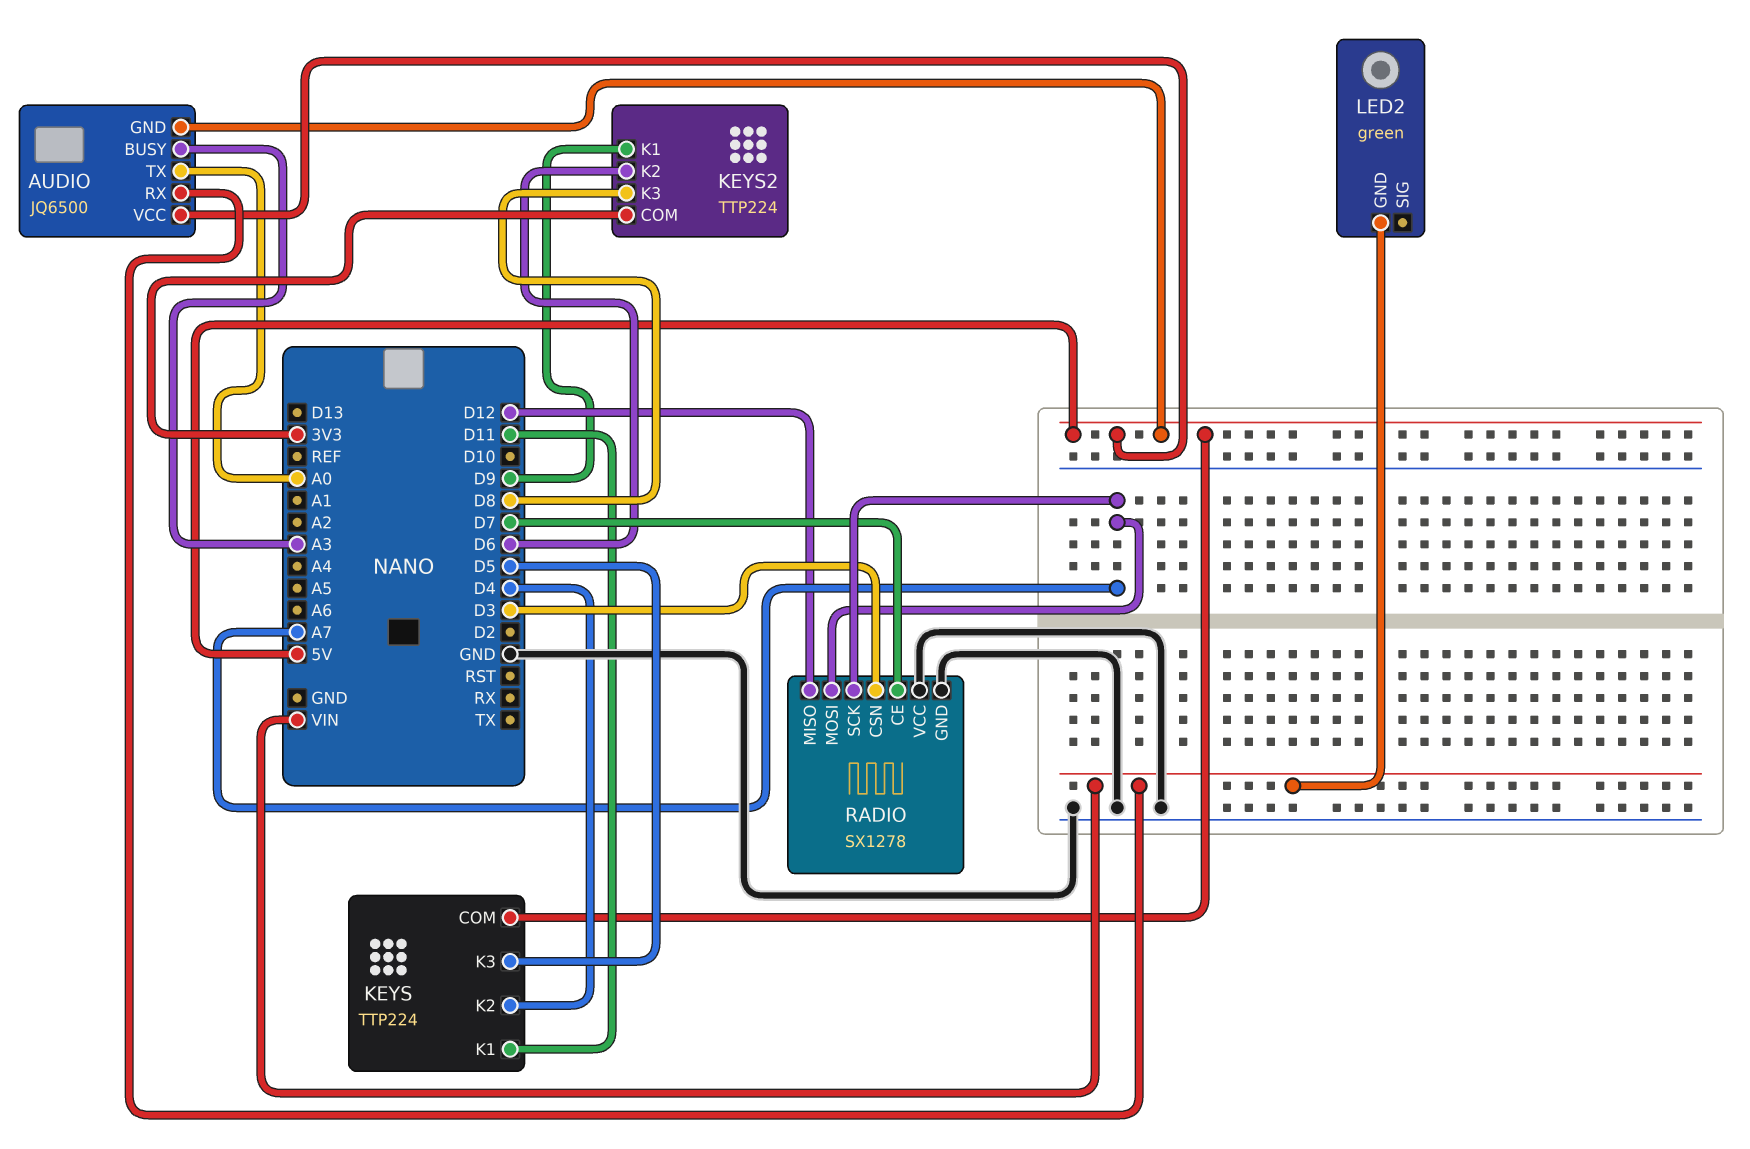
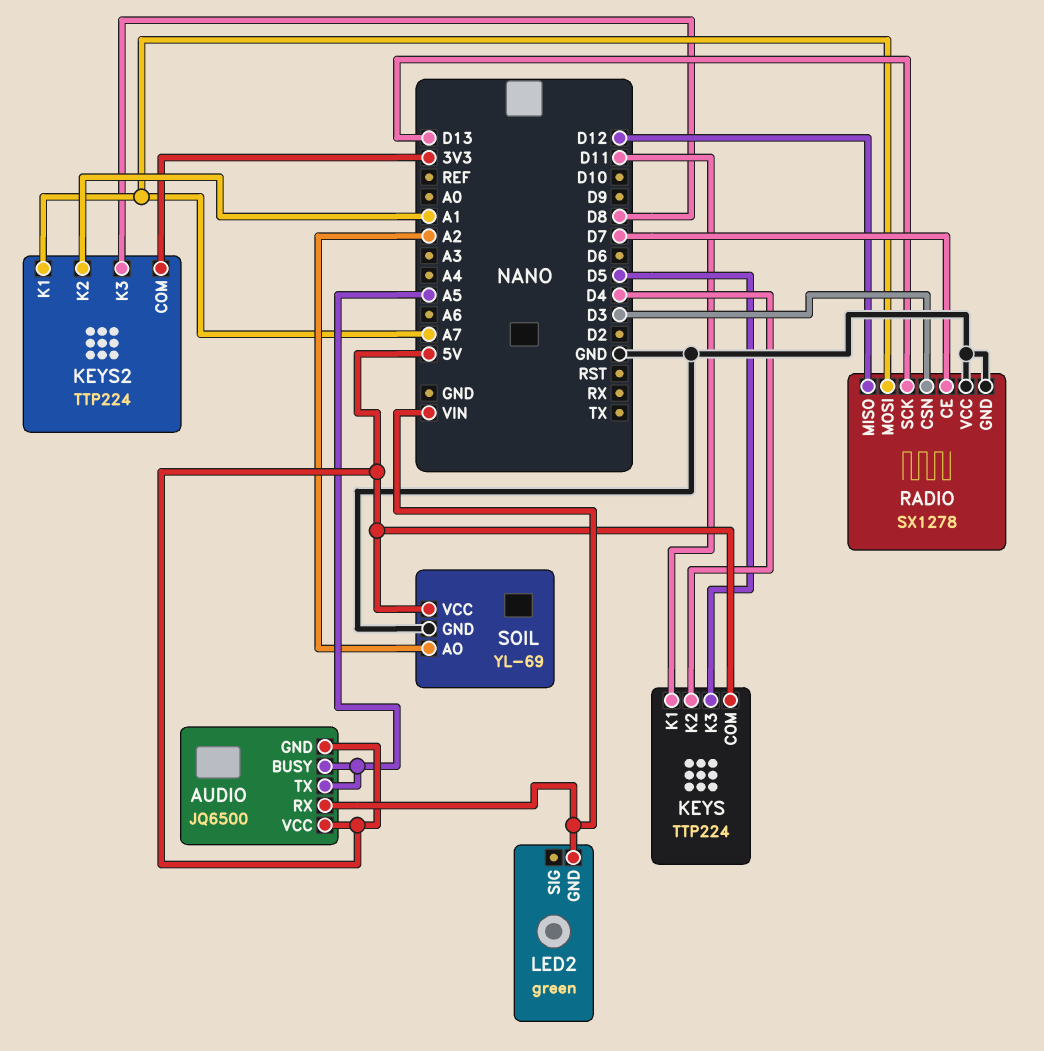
AUDIO pin BUSY: A3 -> A5
AUDIO pin TX: A0 -> A5
KEYS2 pin K1: D9 -> A7
KEYS2 pin K2: D6 -> A1
RADIO pin SCK: A7 -> D13
SOIL: none -> YL-69
SOIL pin AO: none -> A2
SOIL pin GND: none -> GND
SOIL pin VCC: none -> 5V

